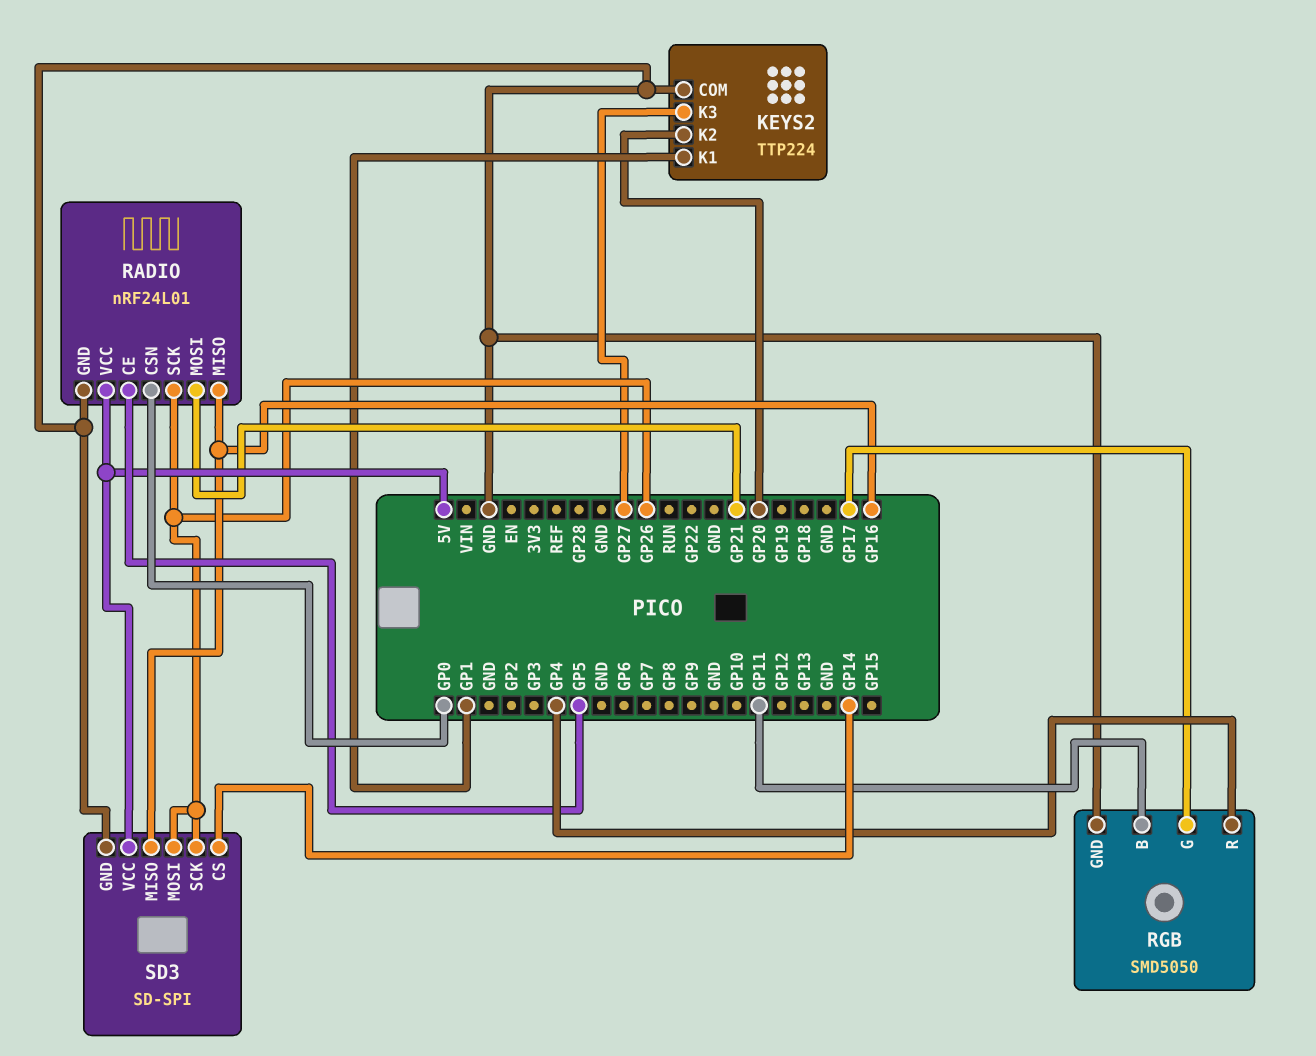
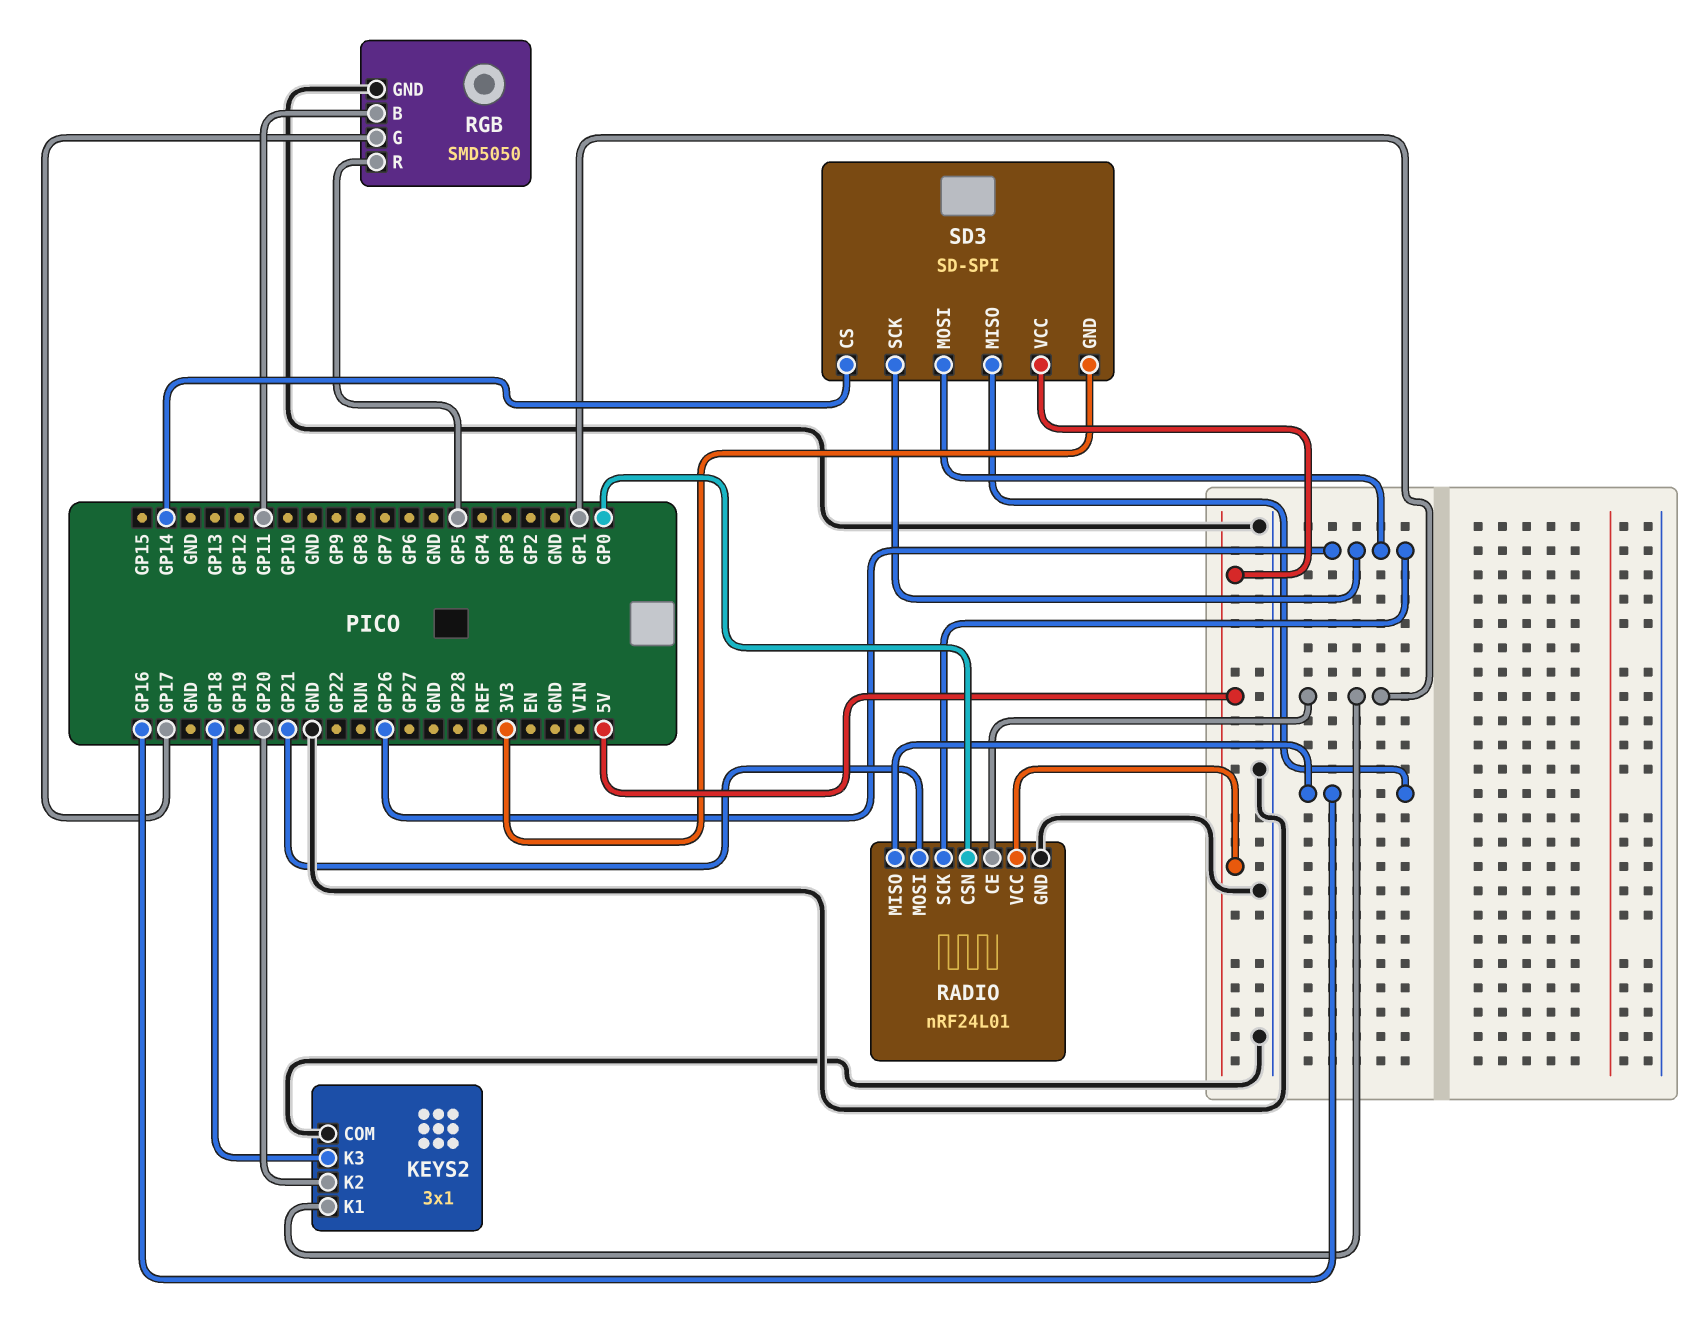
KEYS2: TTP224 -> 3x1
KEYS2 pin K3: GP27 -> GP18
RADIO pin CE: GP5 -> GP1
RGB pin R: GP4 -> GP5
SD3 pin GND: GND -> 3V3

